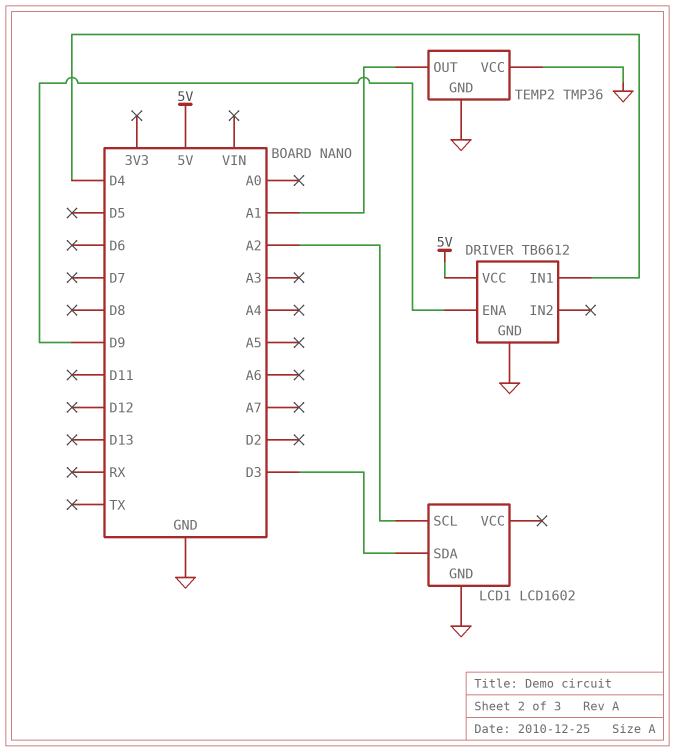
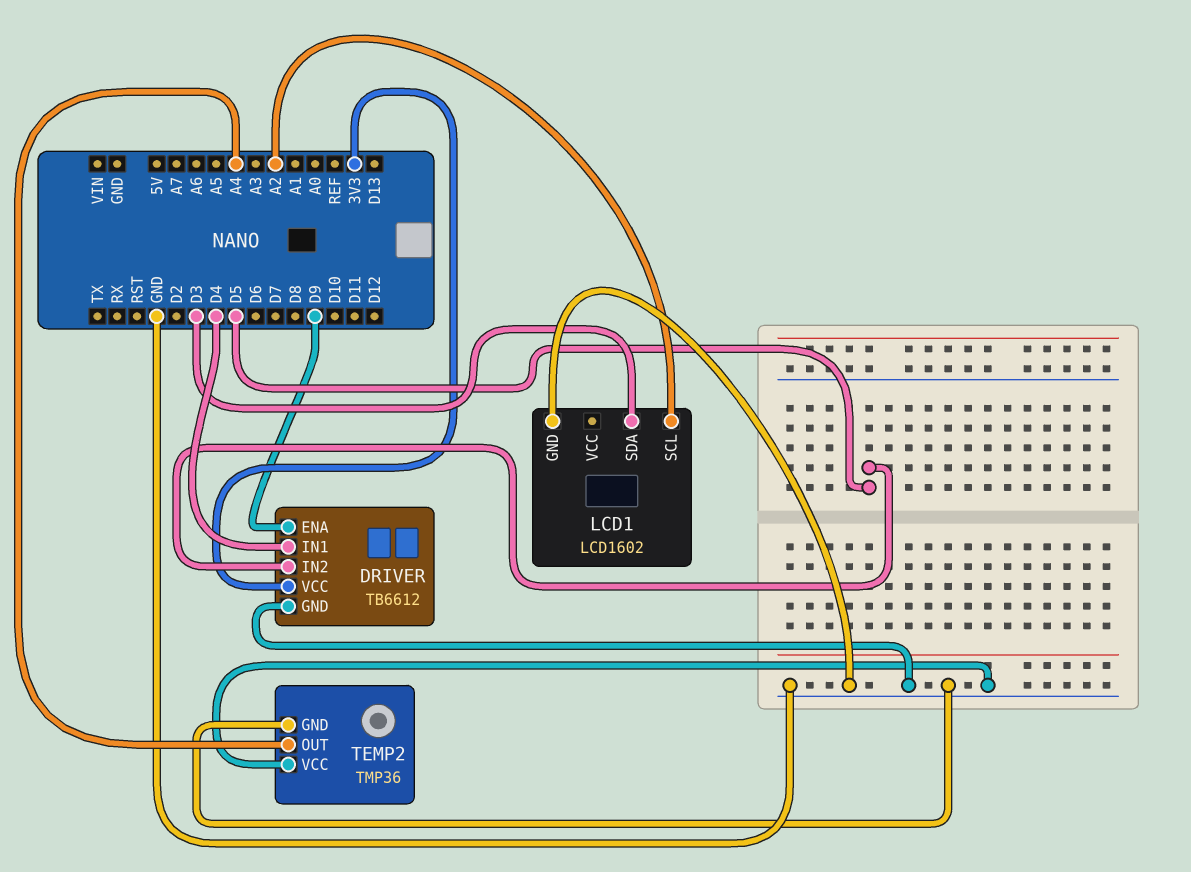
DRIVER pin IN2: none -> D5
DRIVER pin VCC: 5V -> 3V3
TEMP2 pin OUT: A1 -> A4

